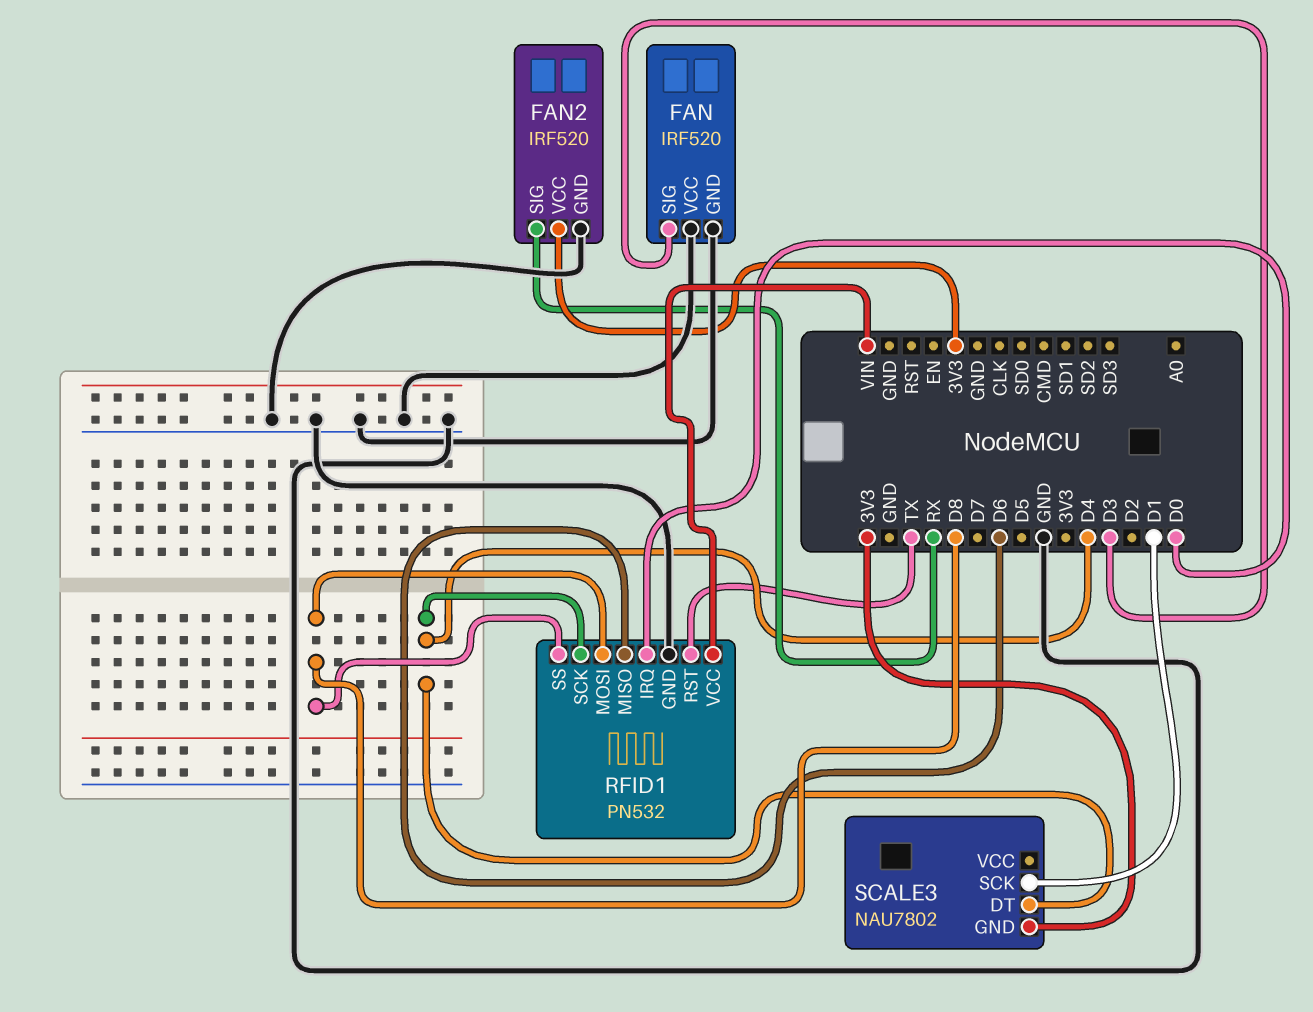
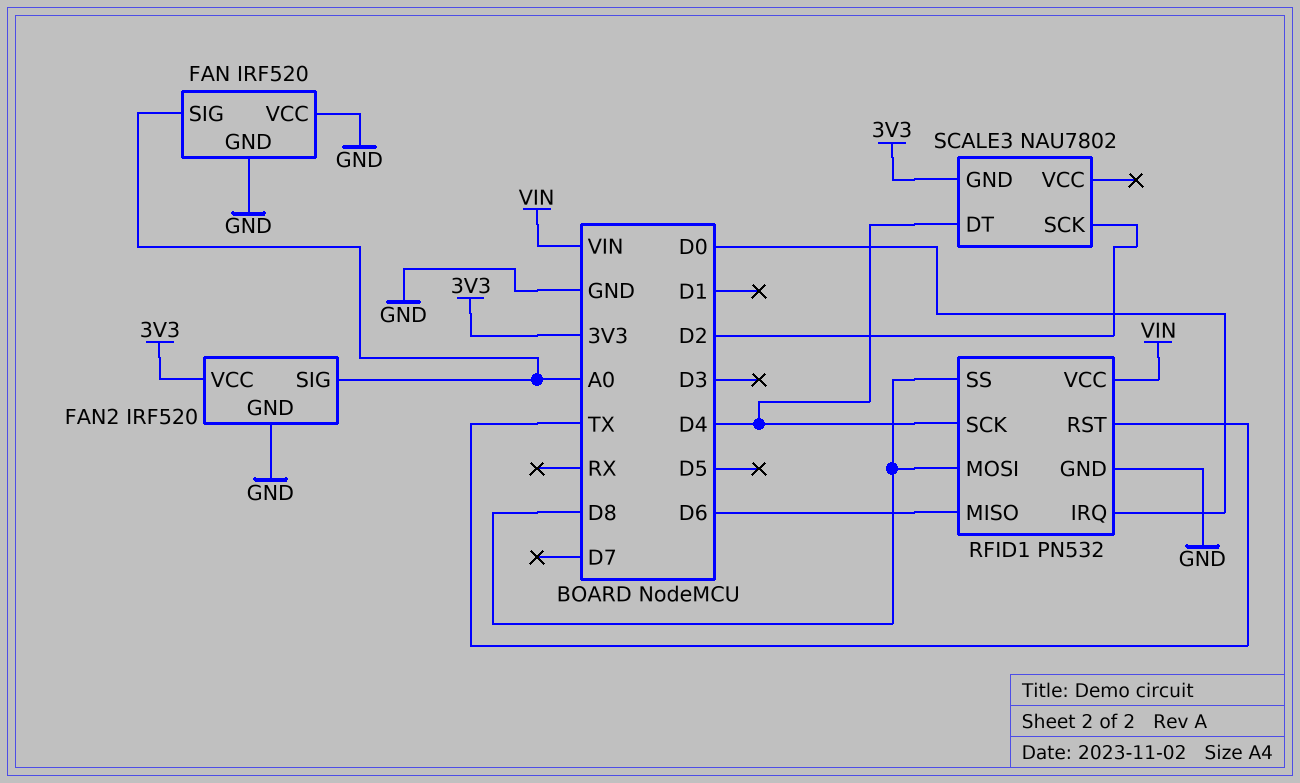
FAN pin SIG: D3 -> A0
FAN2 pin SIG: RX -> A0
SCALE3 pin SCK: D1 -> D2

